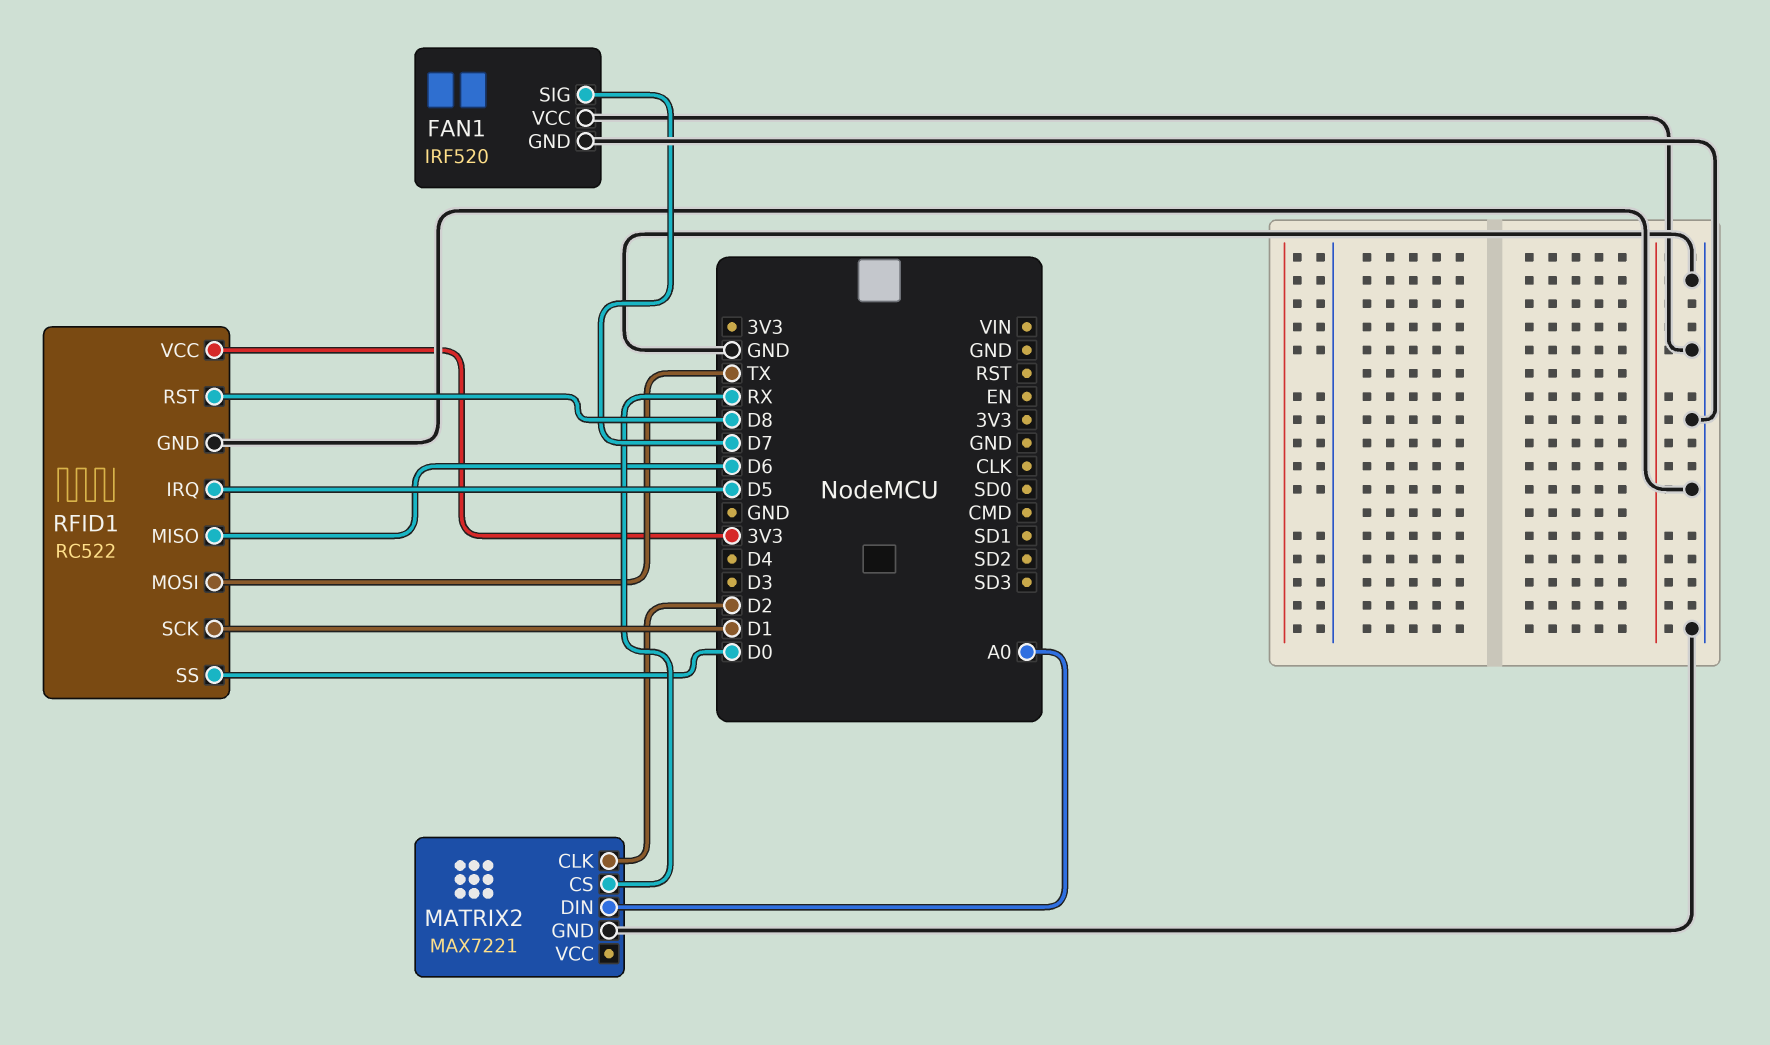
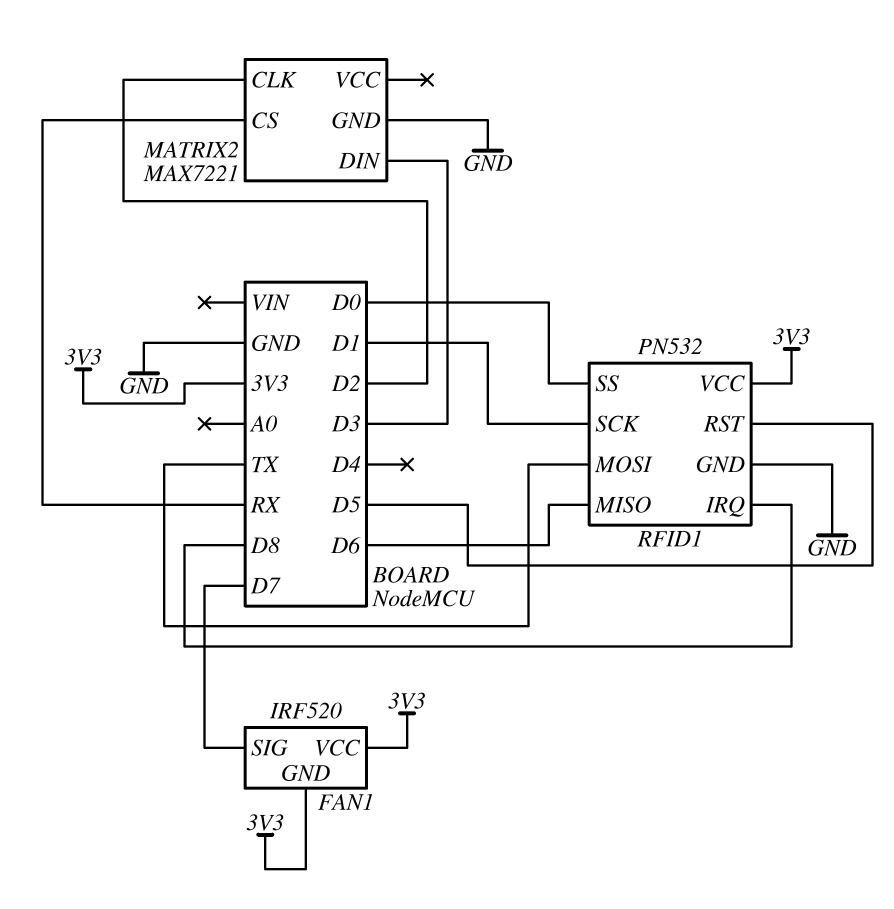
FAN1 pin GND: GND -> 3V3
FAN1 pin VCC: GND -> 3V3
MATRIX2 pin DIN: A0 -> D3
RFID1: RC522 -> PN532
RFID1 pin IRQ: D5 -> D8
RFID1 pin RST: D8 -> D5

